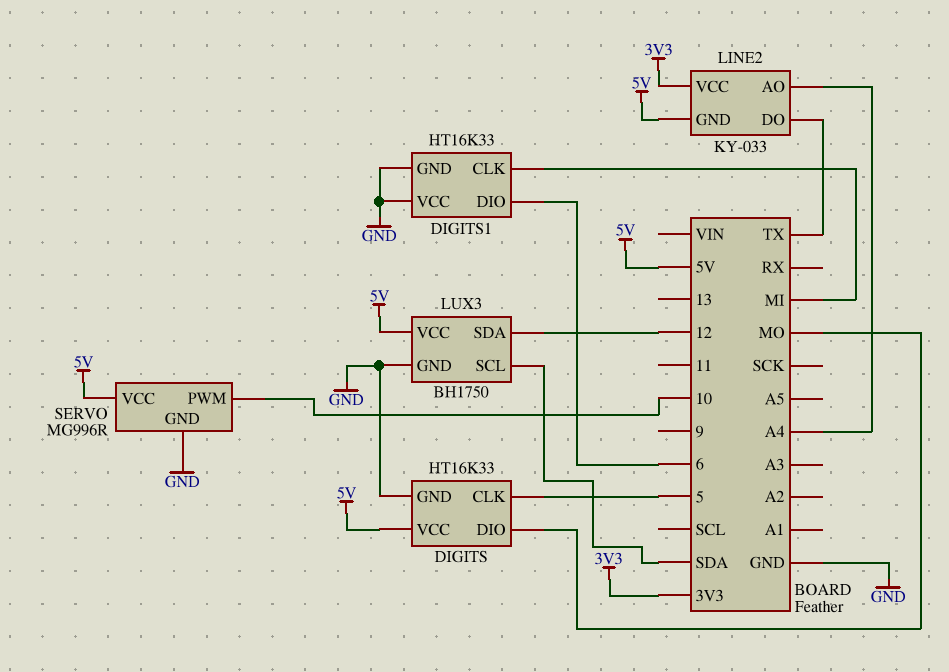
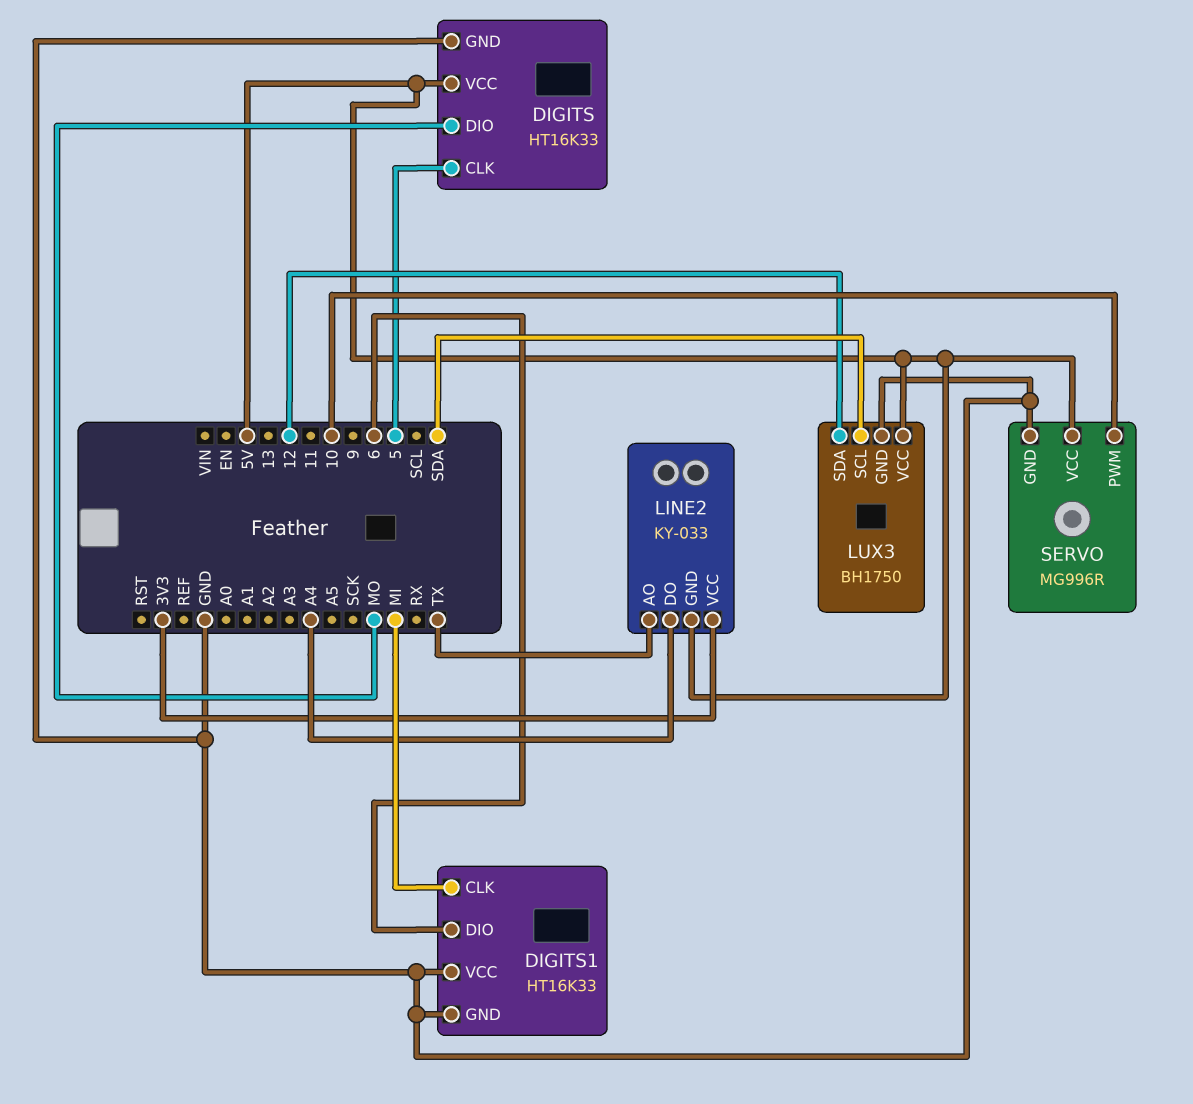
LINE2 pin AO: A4 -> TX
LINE2 pin DO: TX -> A4

